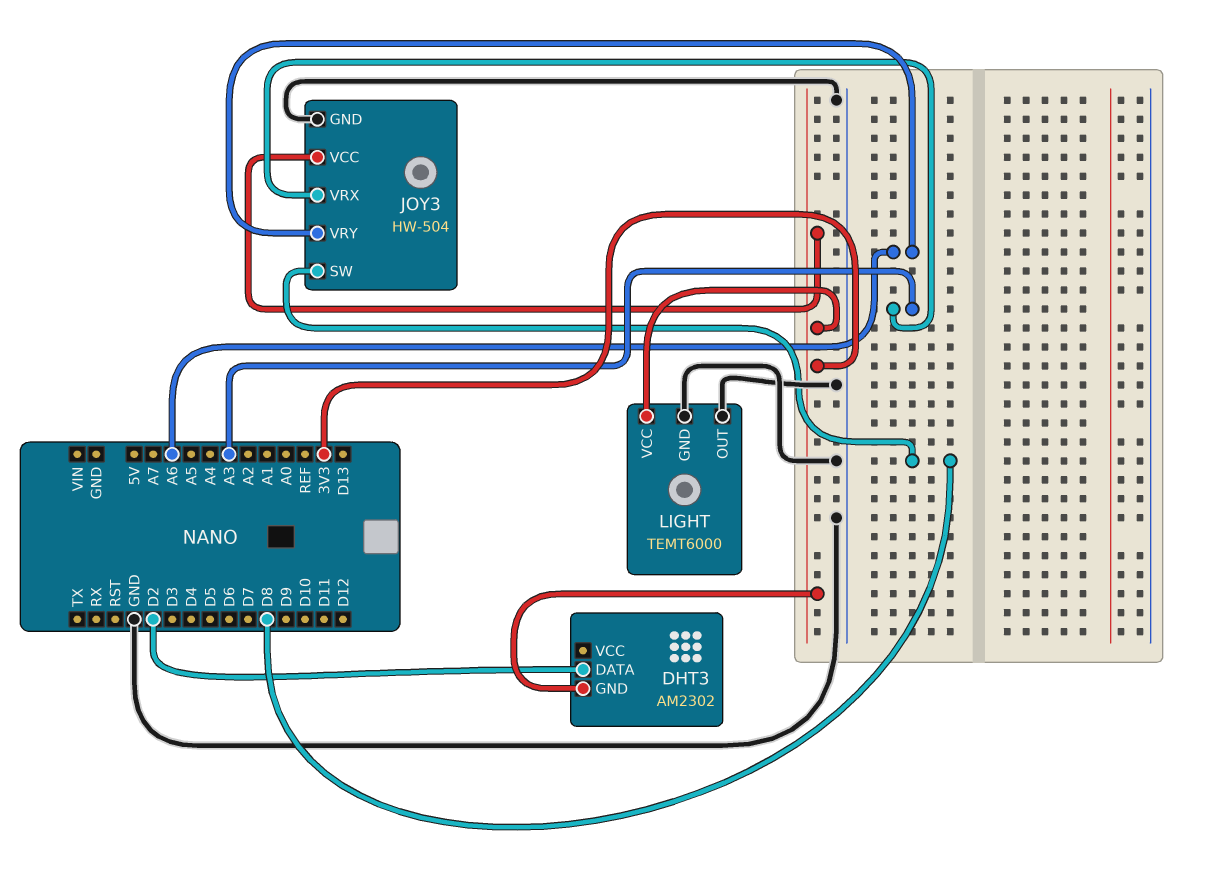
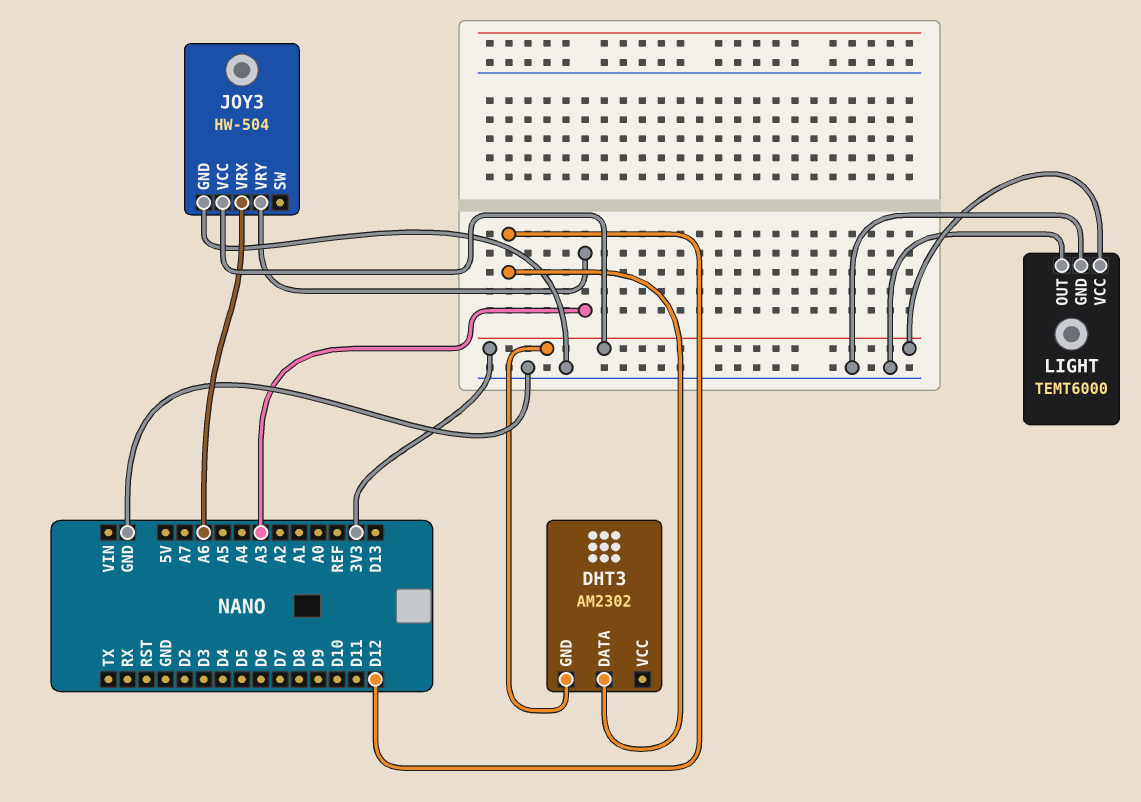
DHT3 pin DATA: D2 -> D12
JOY3 pin SW: D8 -> none
JOY3 pin VRX: A3 -> A6
JOY3 pin VRY: A6 -> A3

